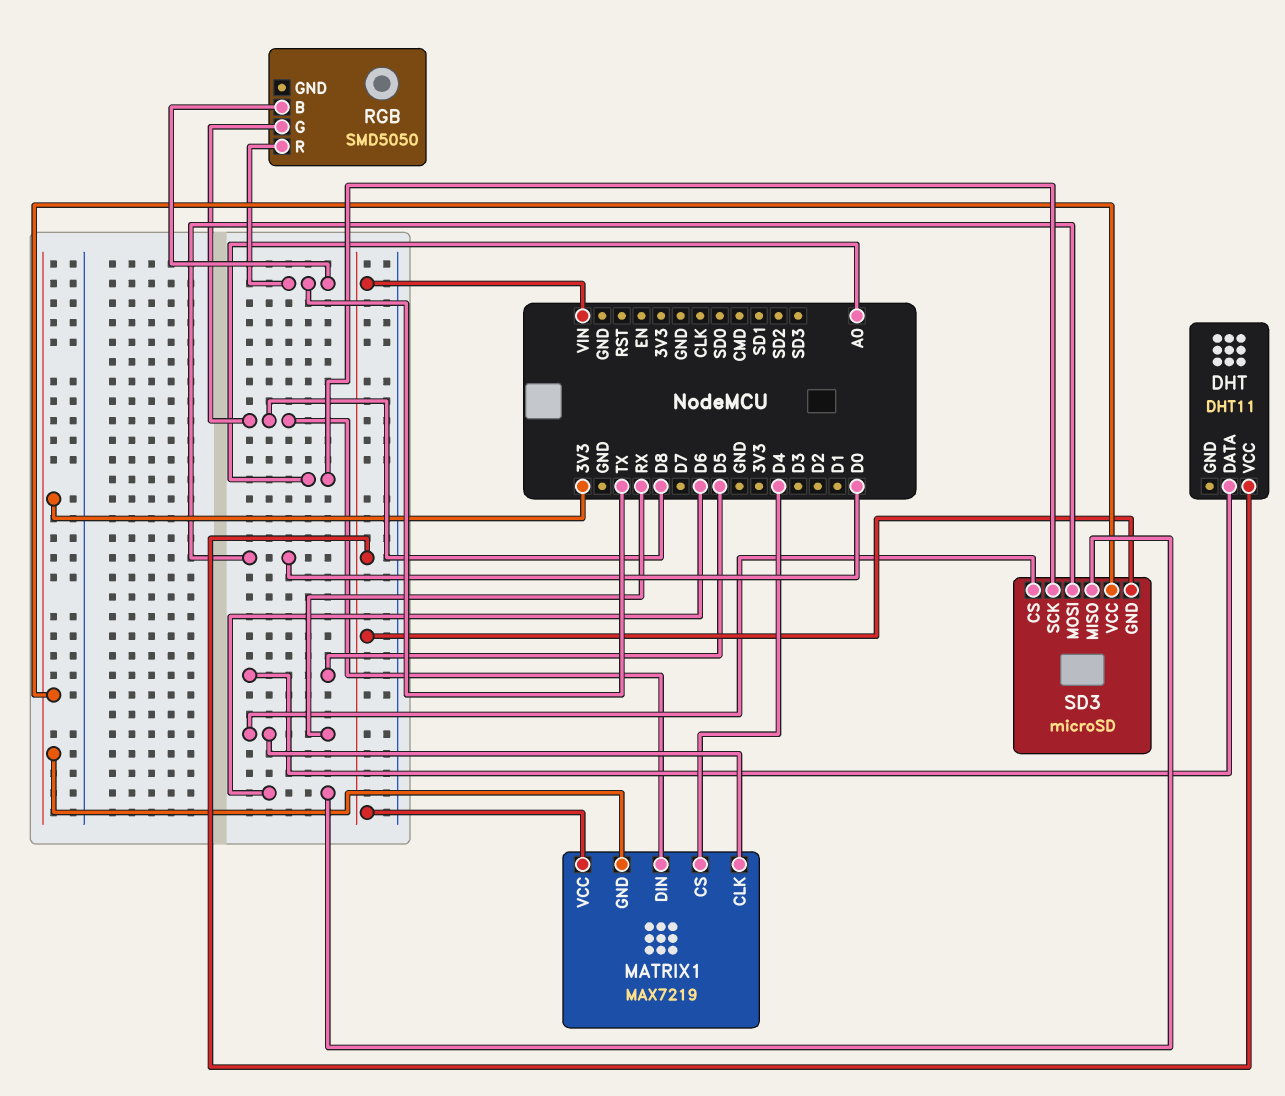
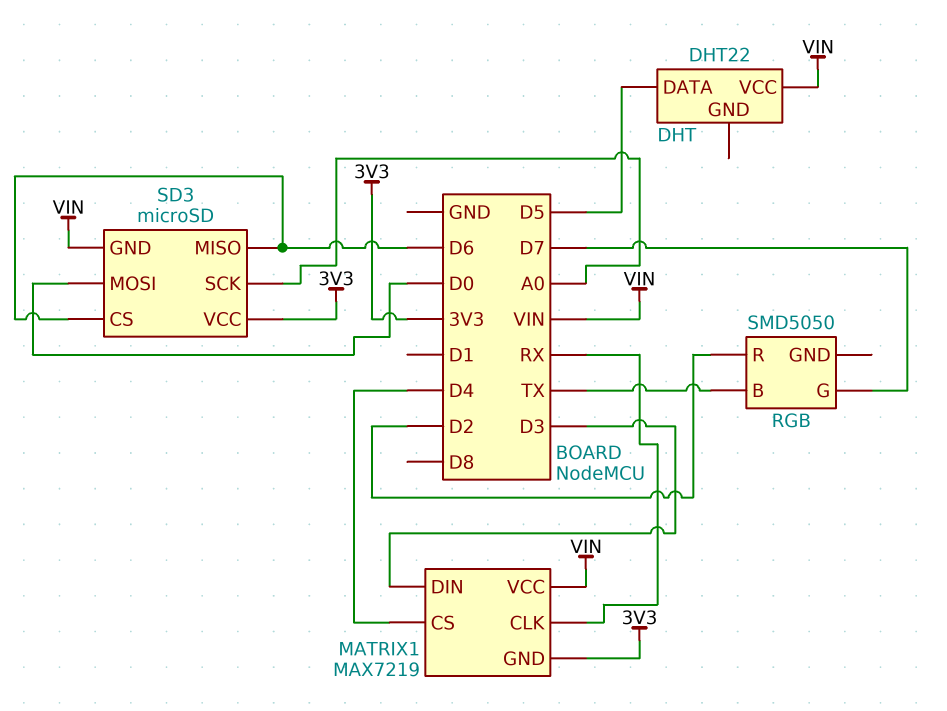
DHT: DHT11 -> DHT22
MATRIX1 pin DIN: D8 -> D3
RGB pin G: D8 -> D7
RGB pin R: TX -> D2
SD3 pin CS: RX -> D6

